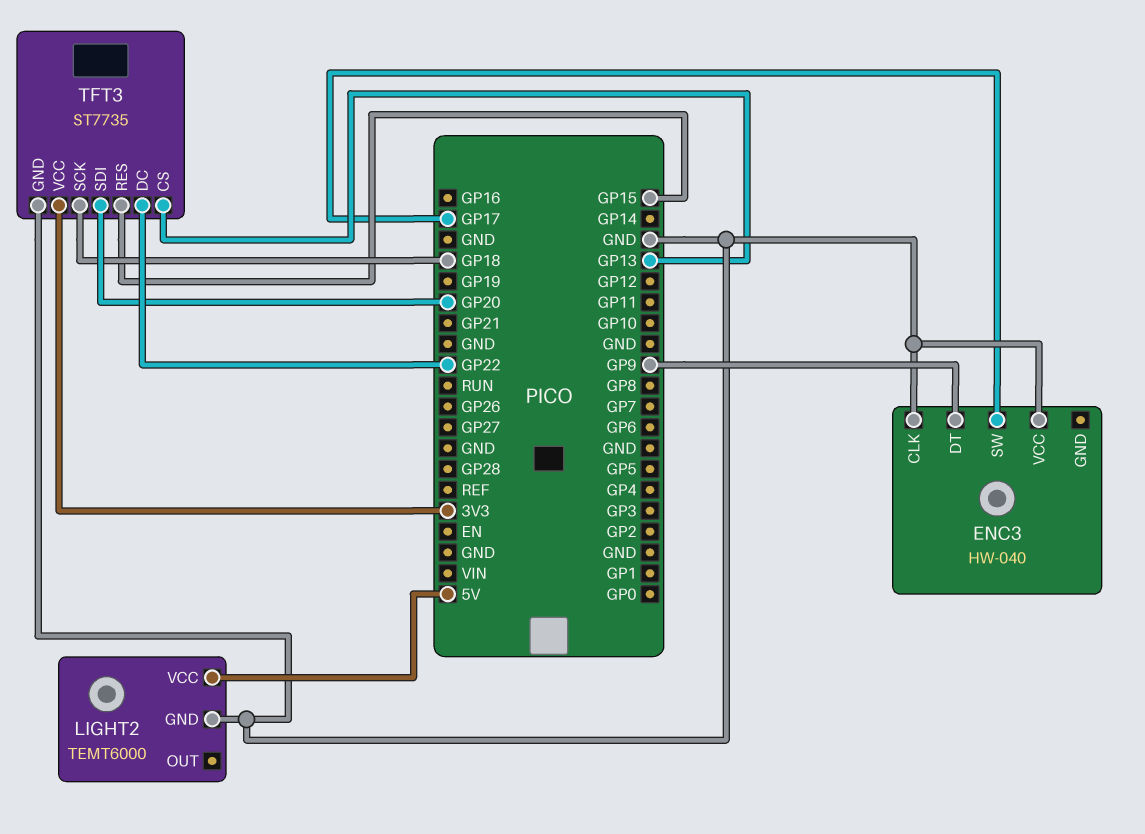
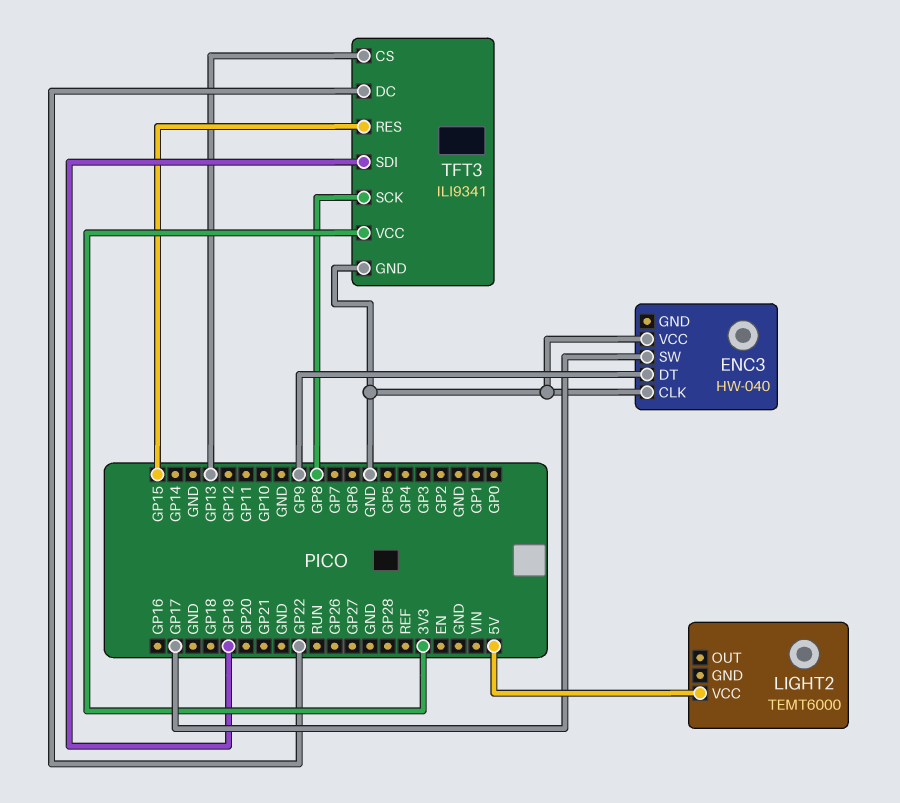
LIGHT2 pin GND: GND -> none
TFT3: ST7735 -> ILI9341
TFT3 pin SCK: GP18 -> GP8
TFT3 pin SDI: GP20 -> GP19

